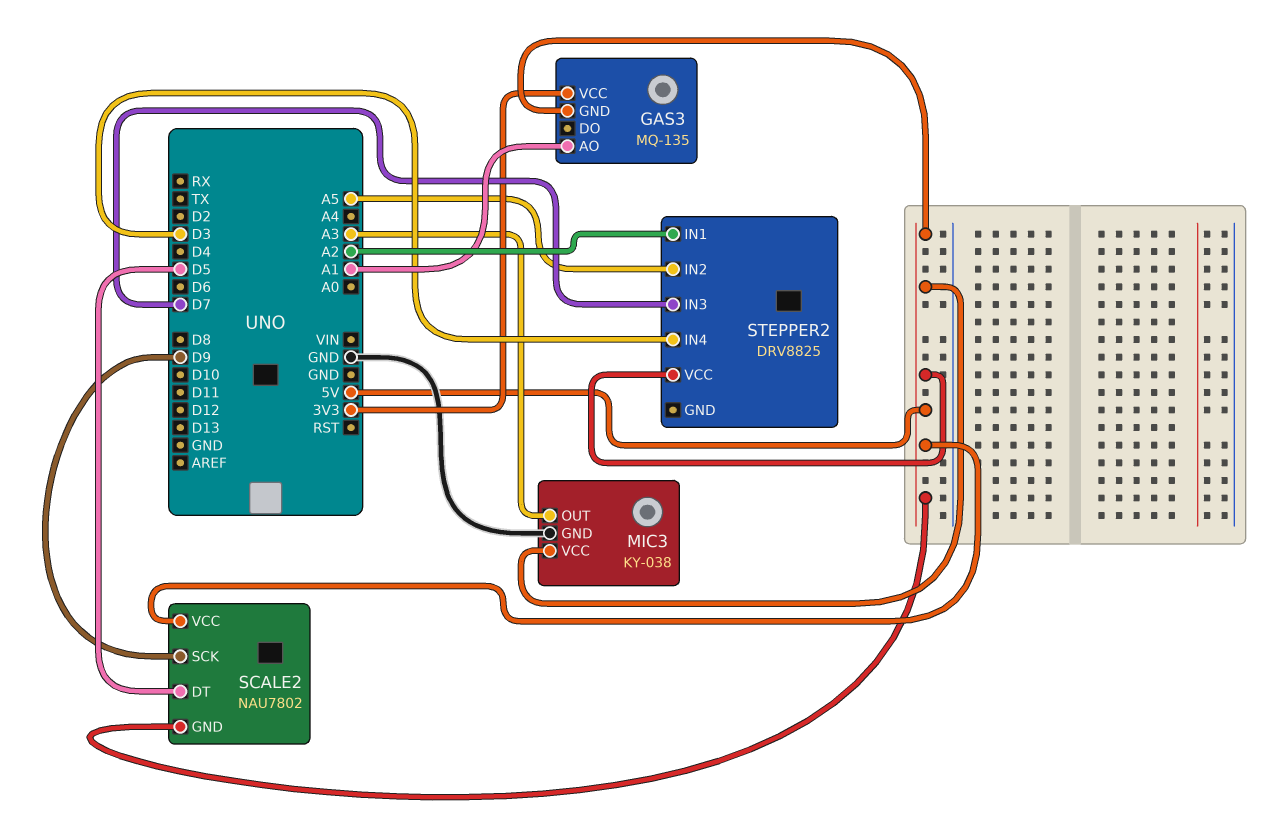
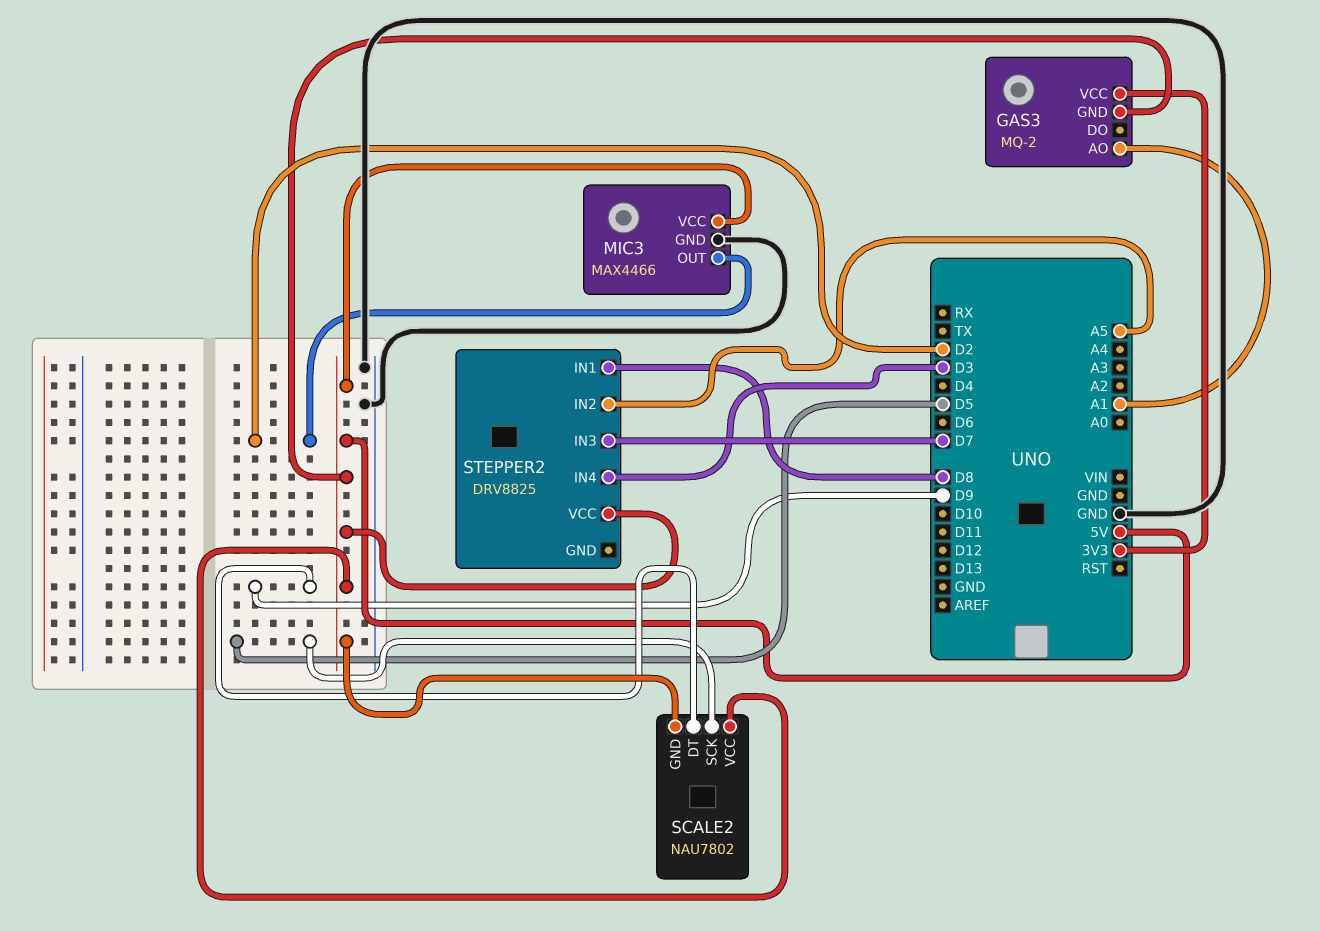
GAS3: MQ-135 -> MQ-2
MIC3: KY-038 -> MAX4466
MIC3 pin OUT: A3 -> D2
SCALE2 pin DT: D5 -> D9
SCALE2 pin SCK: D9 -> D5
STEPPER2 pin IN1: A2 -> D8

